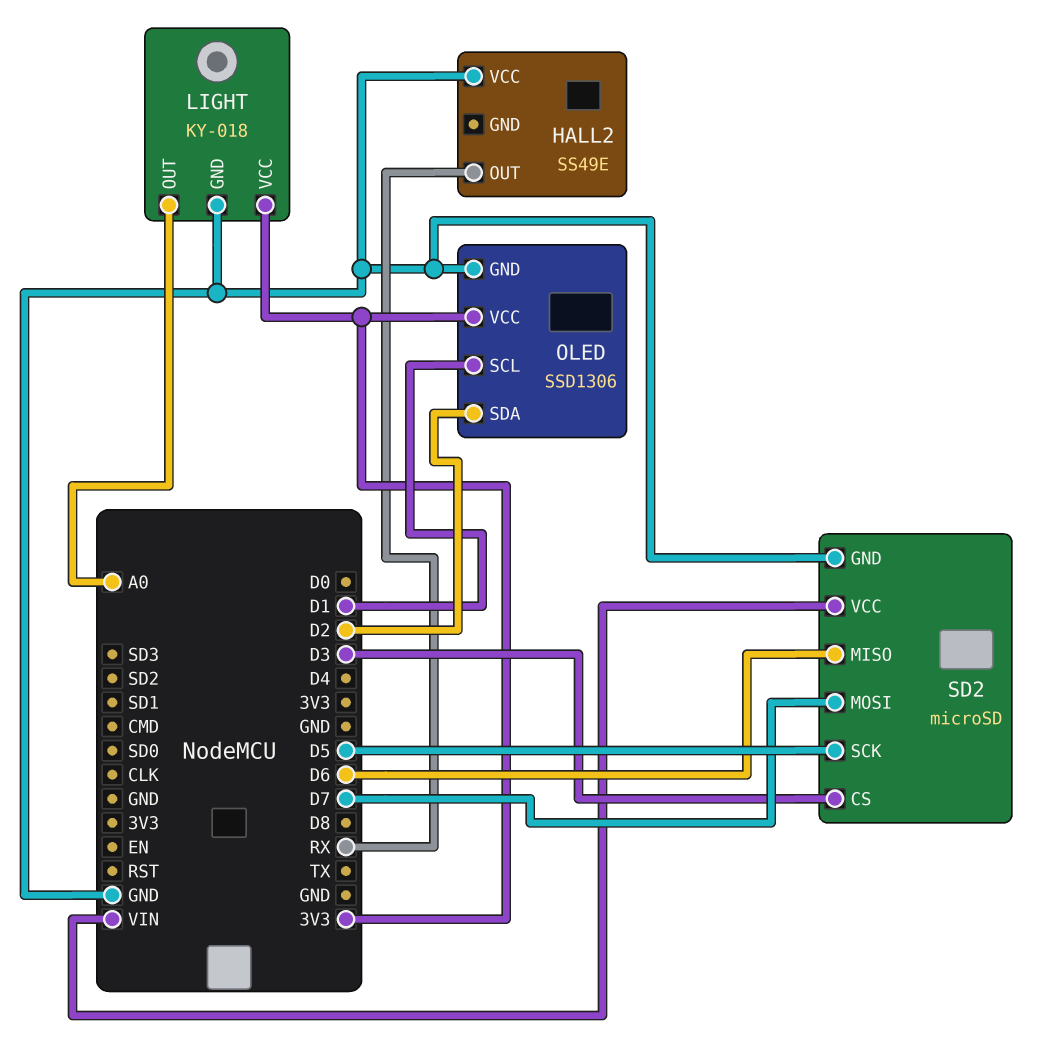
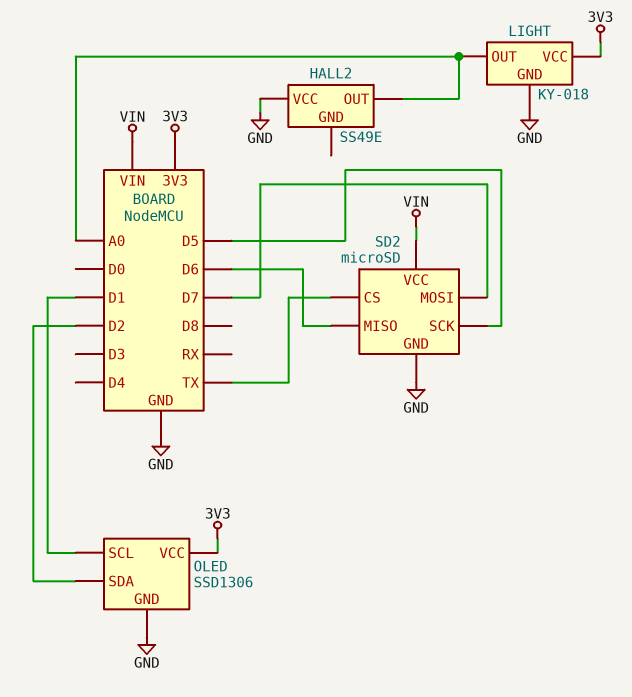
HALL2 pin OUT: RX -> A0
SD2 pin CS: D3 -> TX

